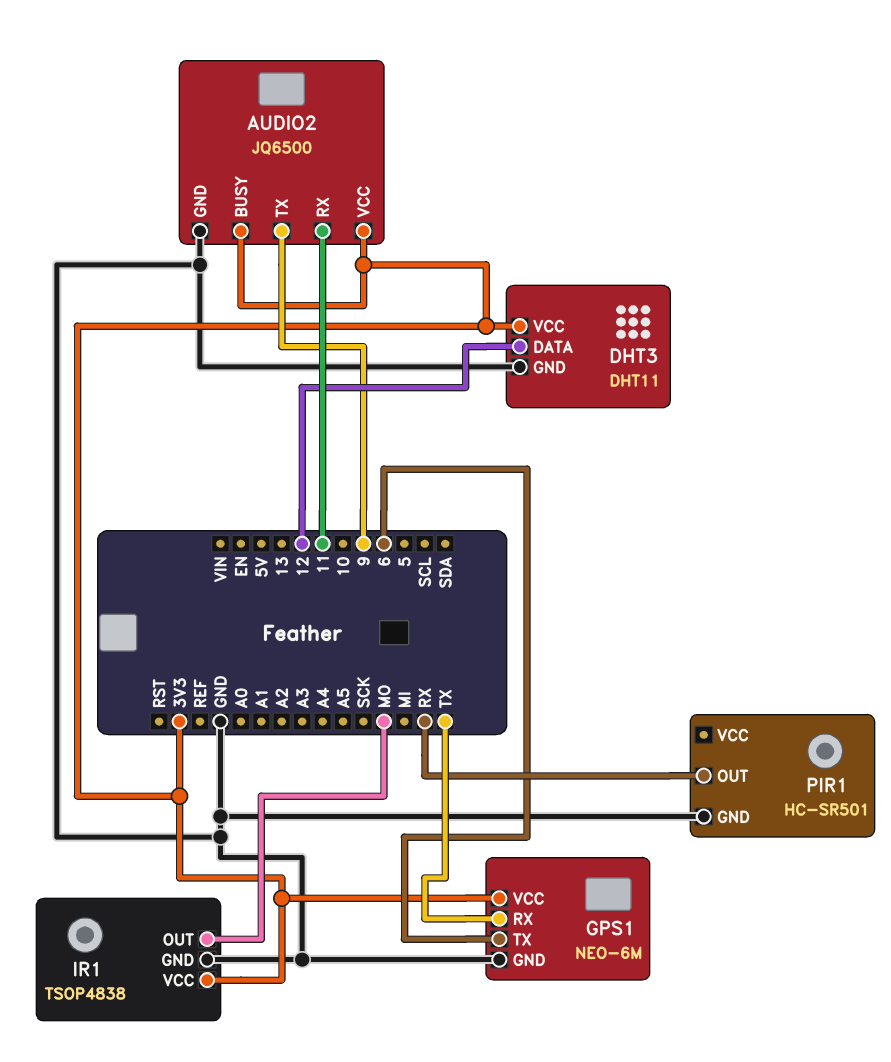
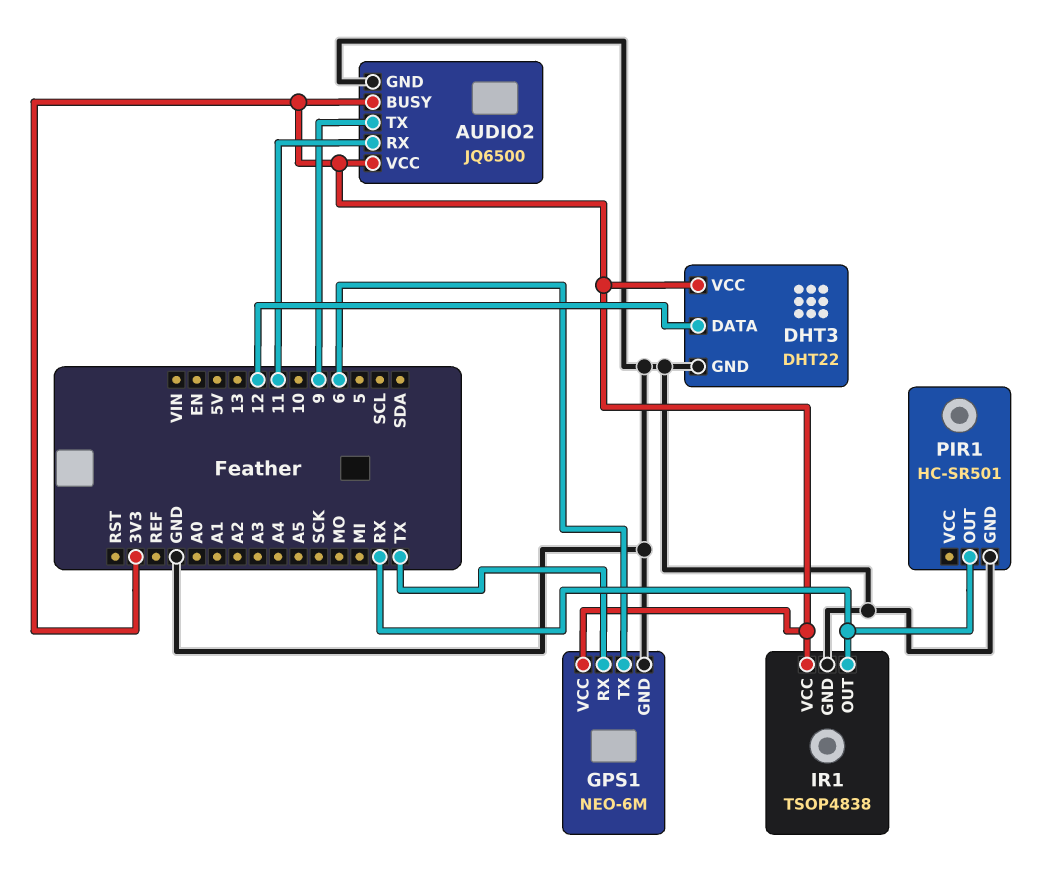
DHT3: DHT11 -> DHT22
IR1 pin OUT: MO -> RX

